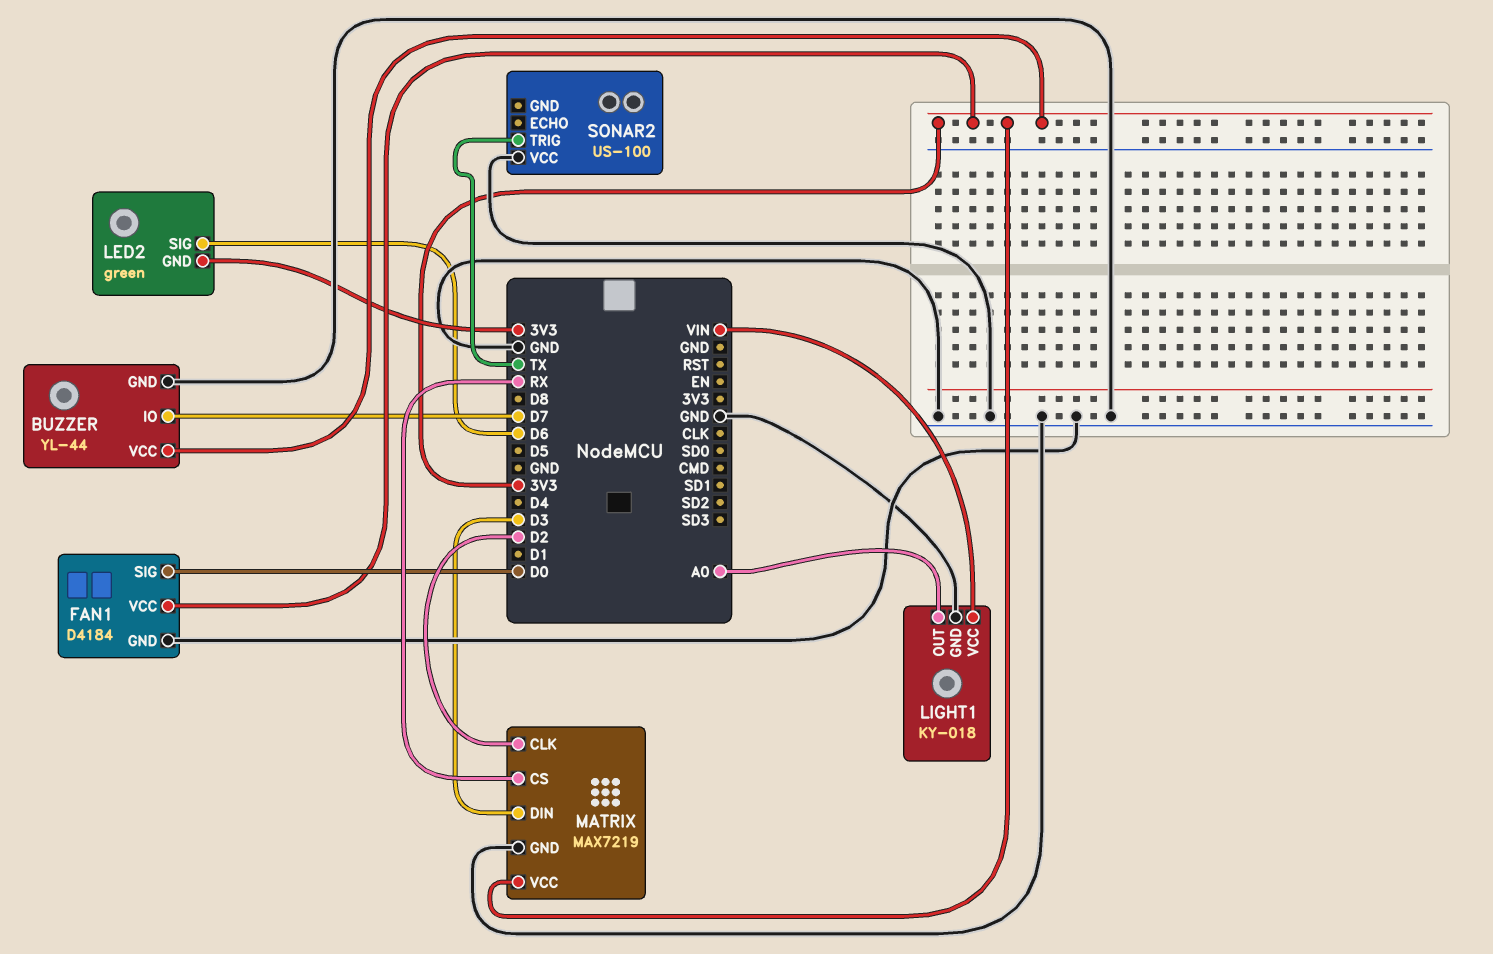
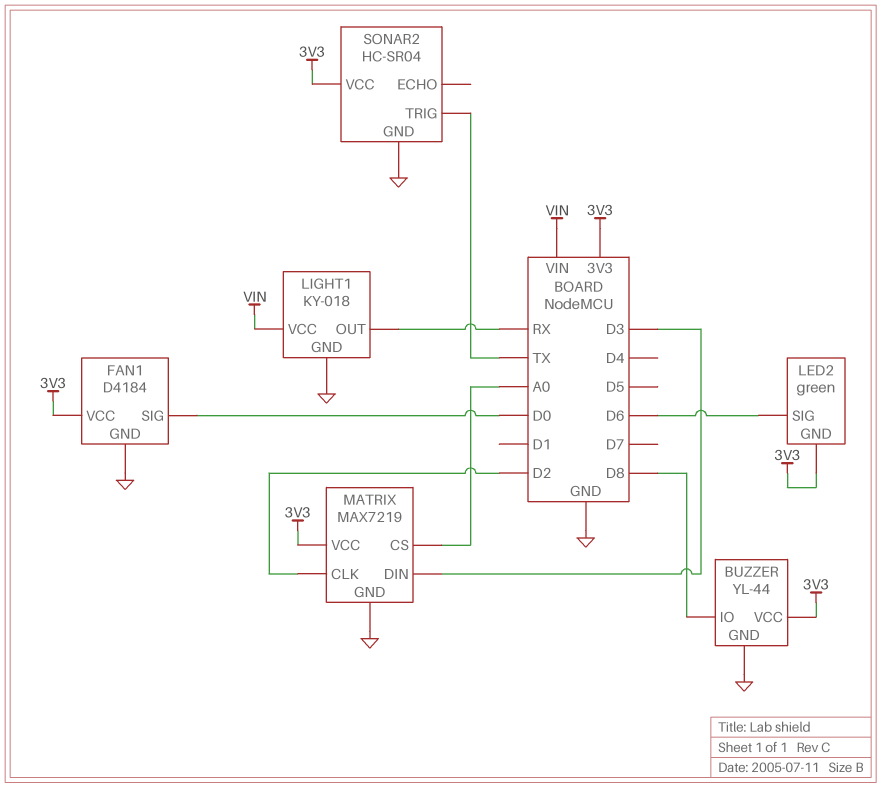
BUZZER pin IO: D7 -> D8
LIGHT1 pin OUT: A0 -> RX
MATRIX pin CS: RX -> A0
SONAR2: US-100 -> HC-SR04
SONAR2 pin GND: none -> GND
SONAR2 pin VCC: GND -> 3V3

